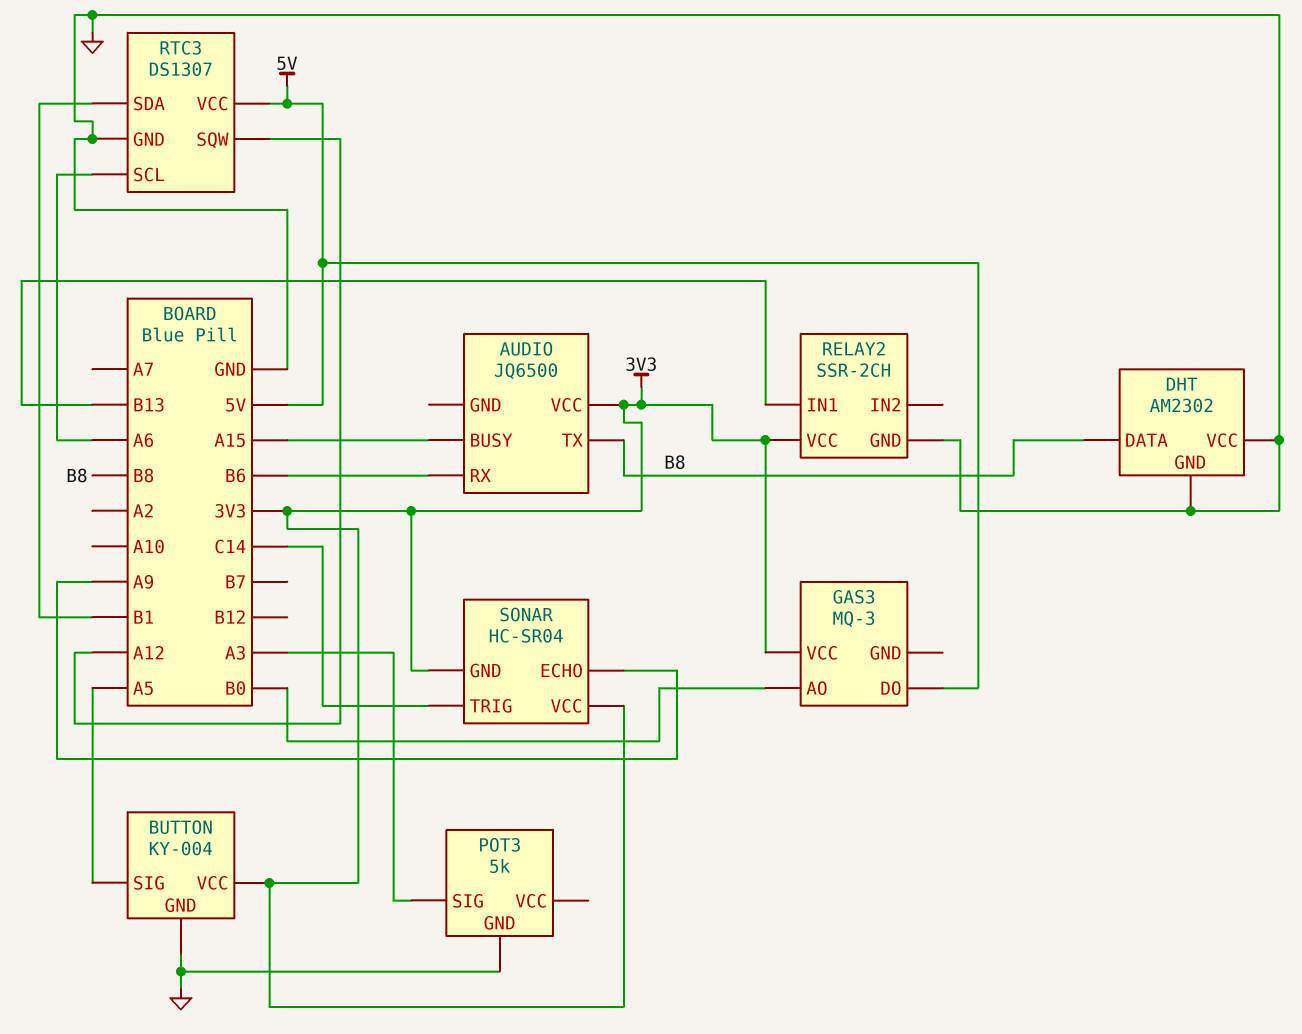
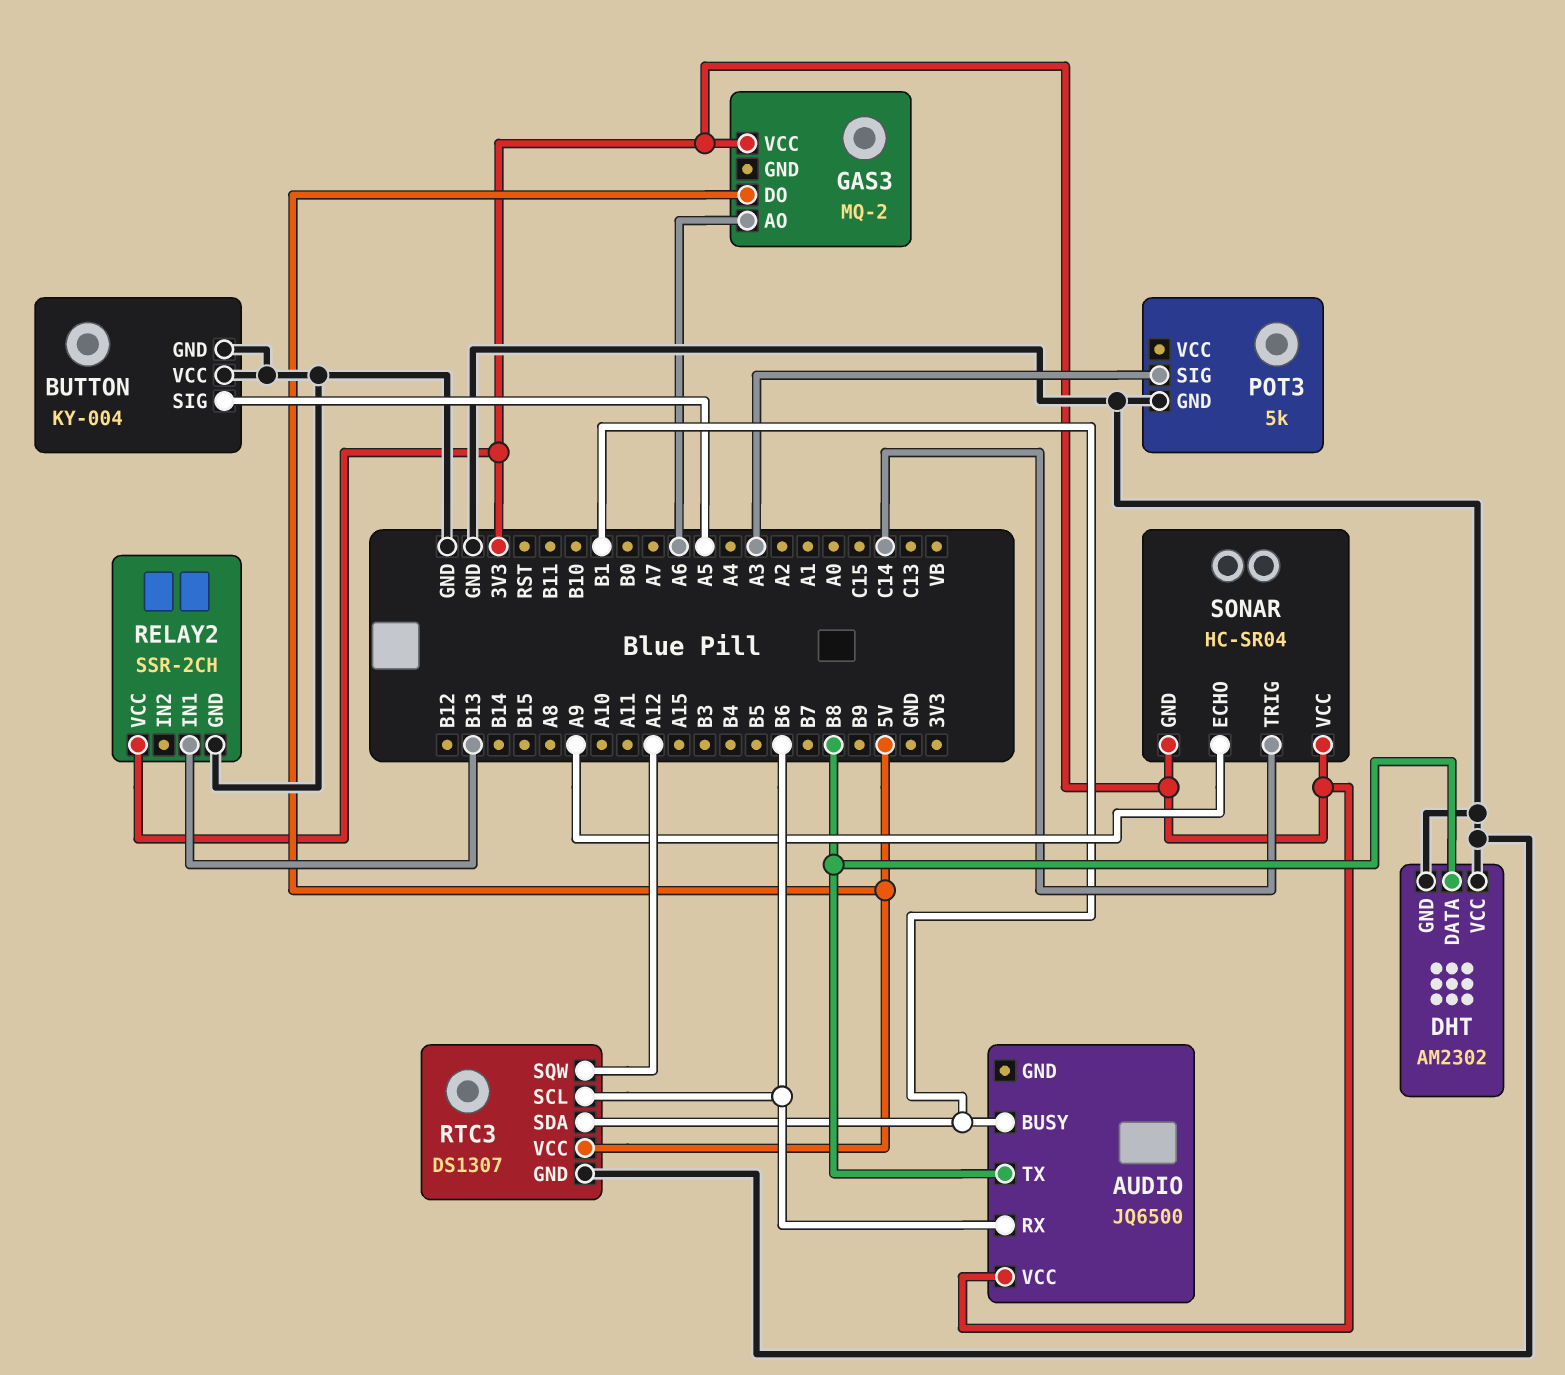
AUDIO pin BUSY: A15 -> B1
BUTTON pin VCC: 3V3 -> GND
GAS3: MQ-3 -> MQ-2
GAS3 pin AO: B0 -> A6
RTC3 pin SCL: A6 -> B6

